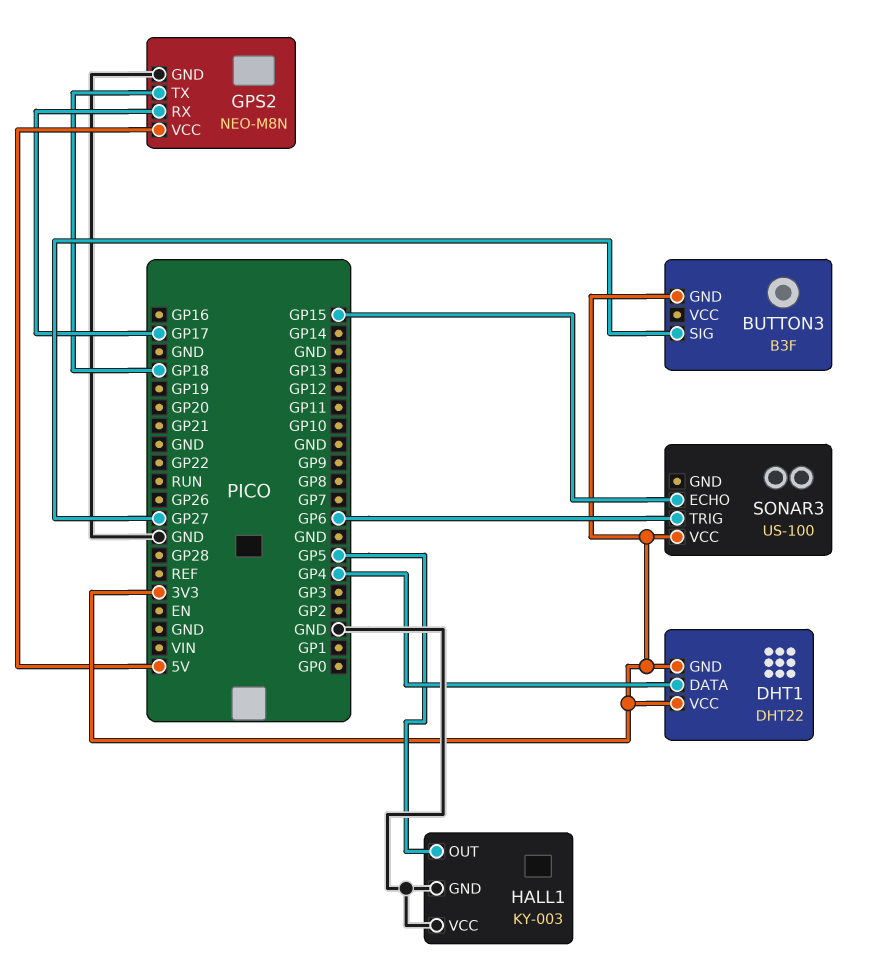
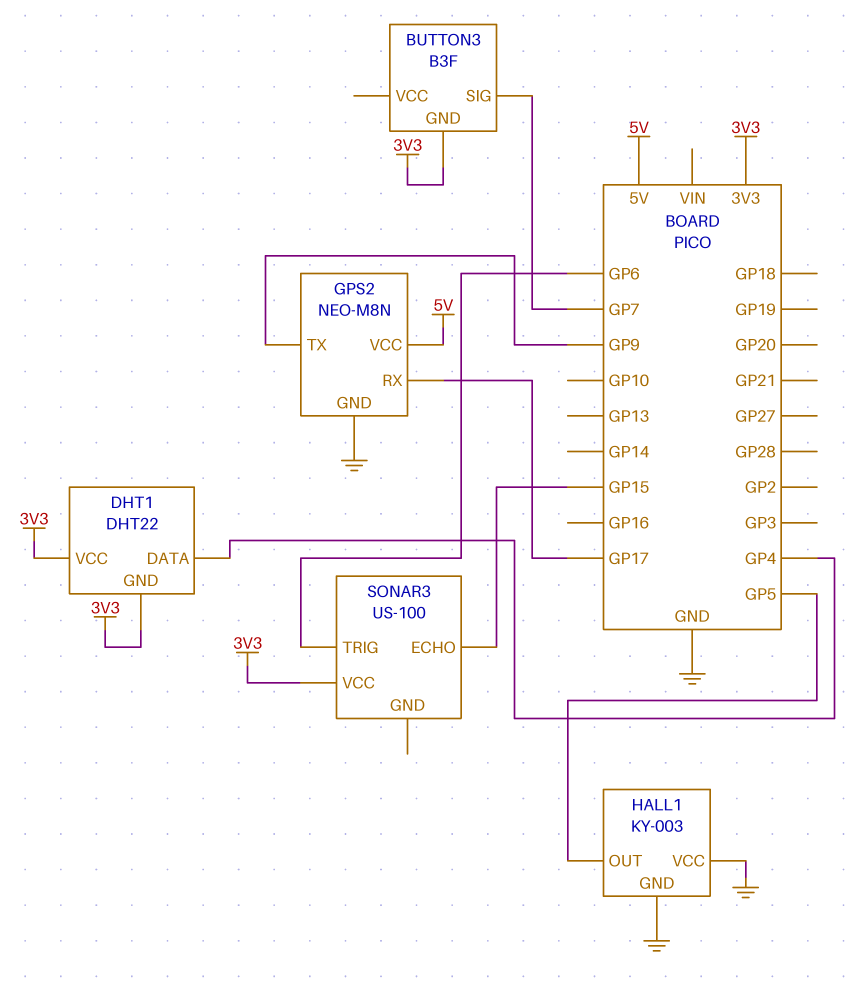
BUTTON3 pin SIG: GP27 -> GP7
GPS2 pin TX: GP18 -> GP9

